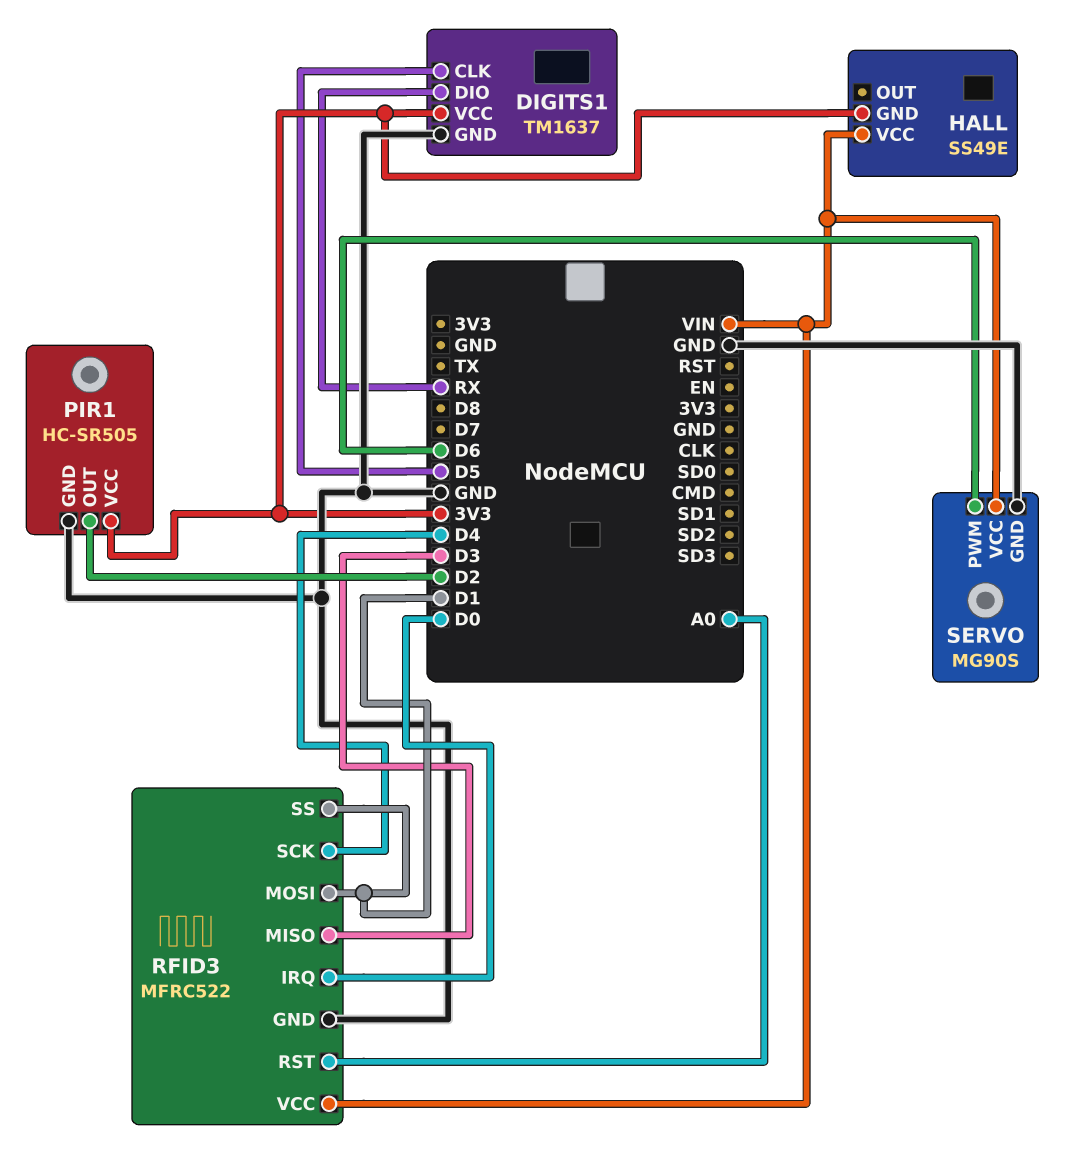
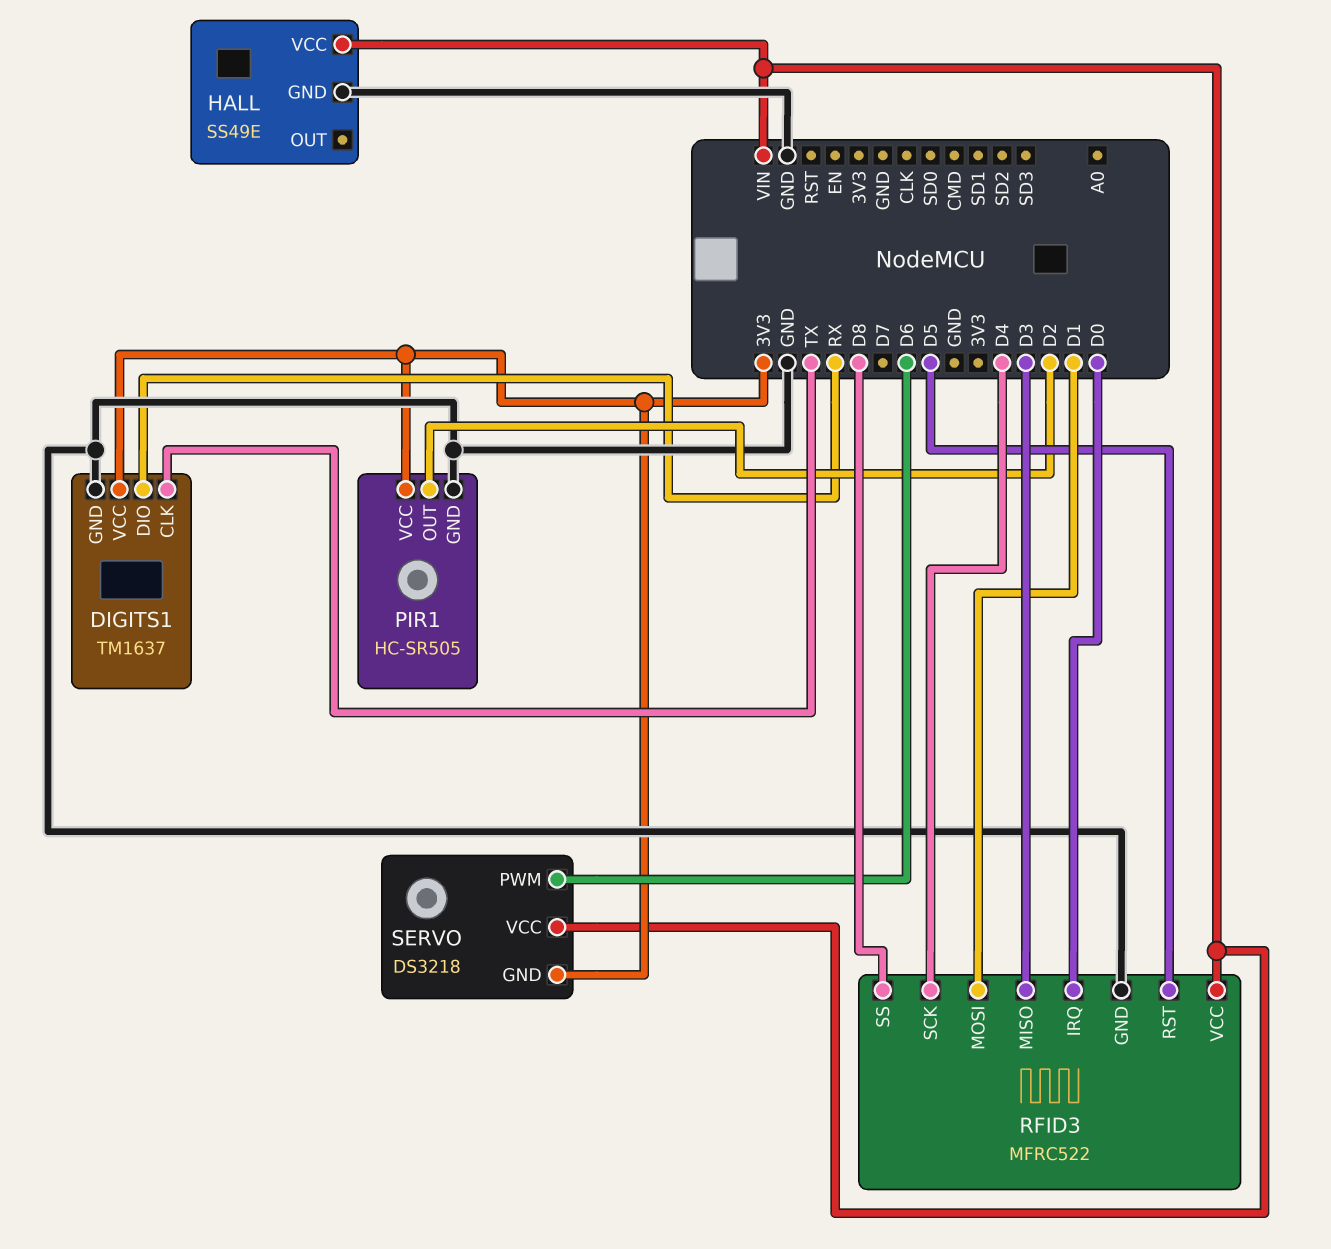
DIGITS1 pin CLK: D5 -> TX
HALL pin GND: 3V3 -> GND
RFID3 pin RST: A0 -> D5
RFID3 pin SS: D1 -> D8
SERVO: MG90S -> DS3218
SERVO pin GND: GND -> 3V3

